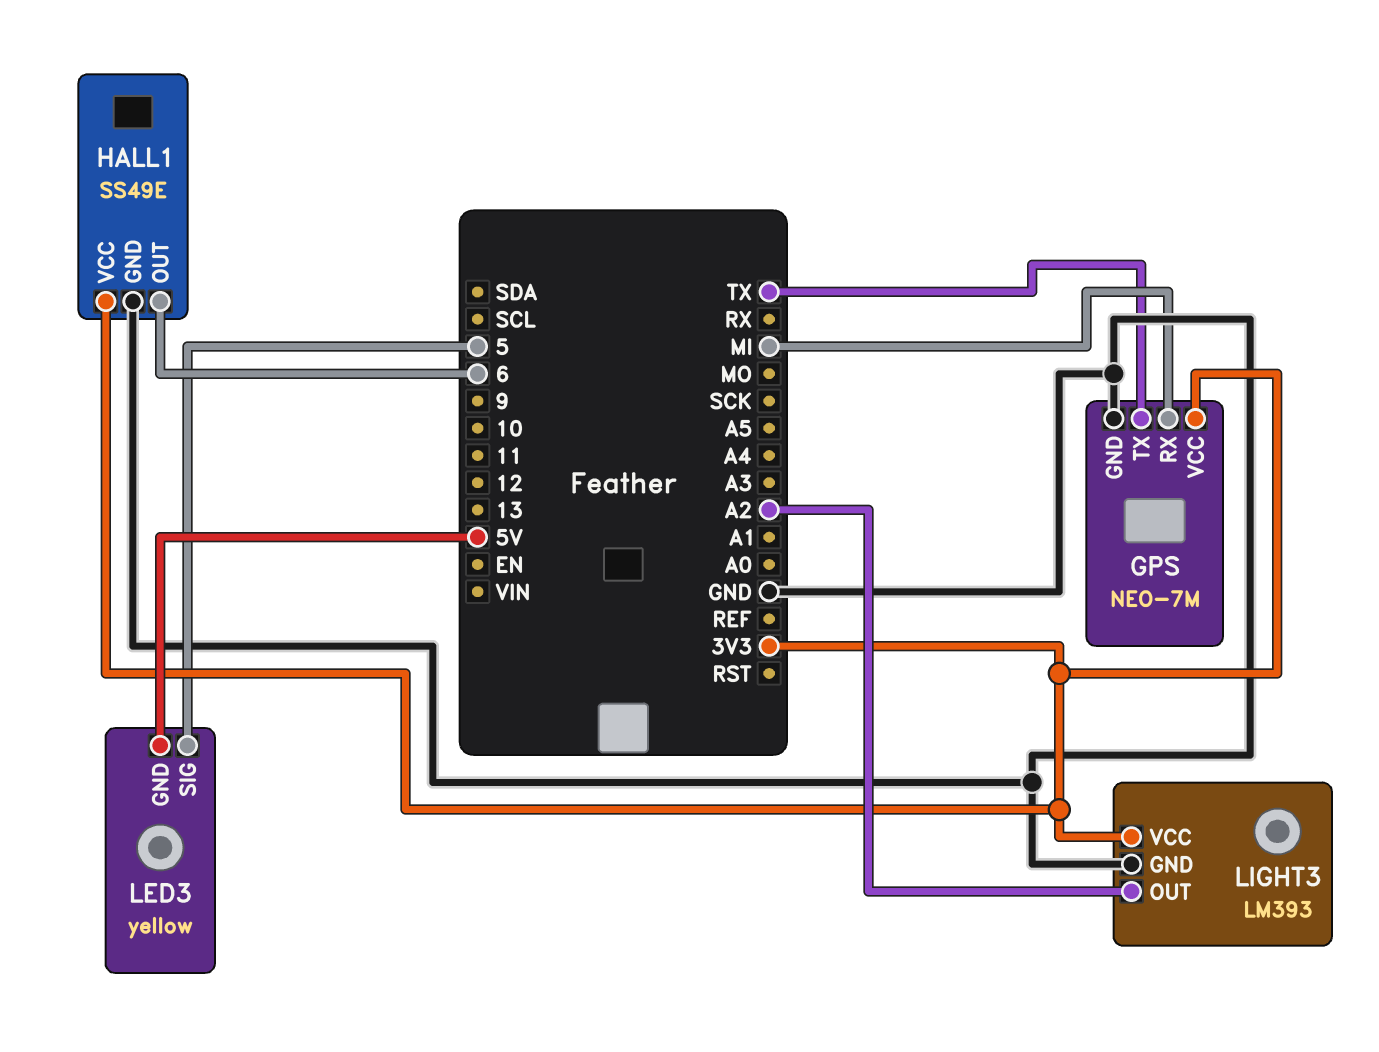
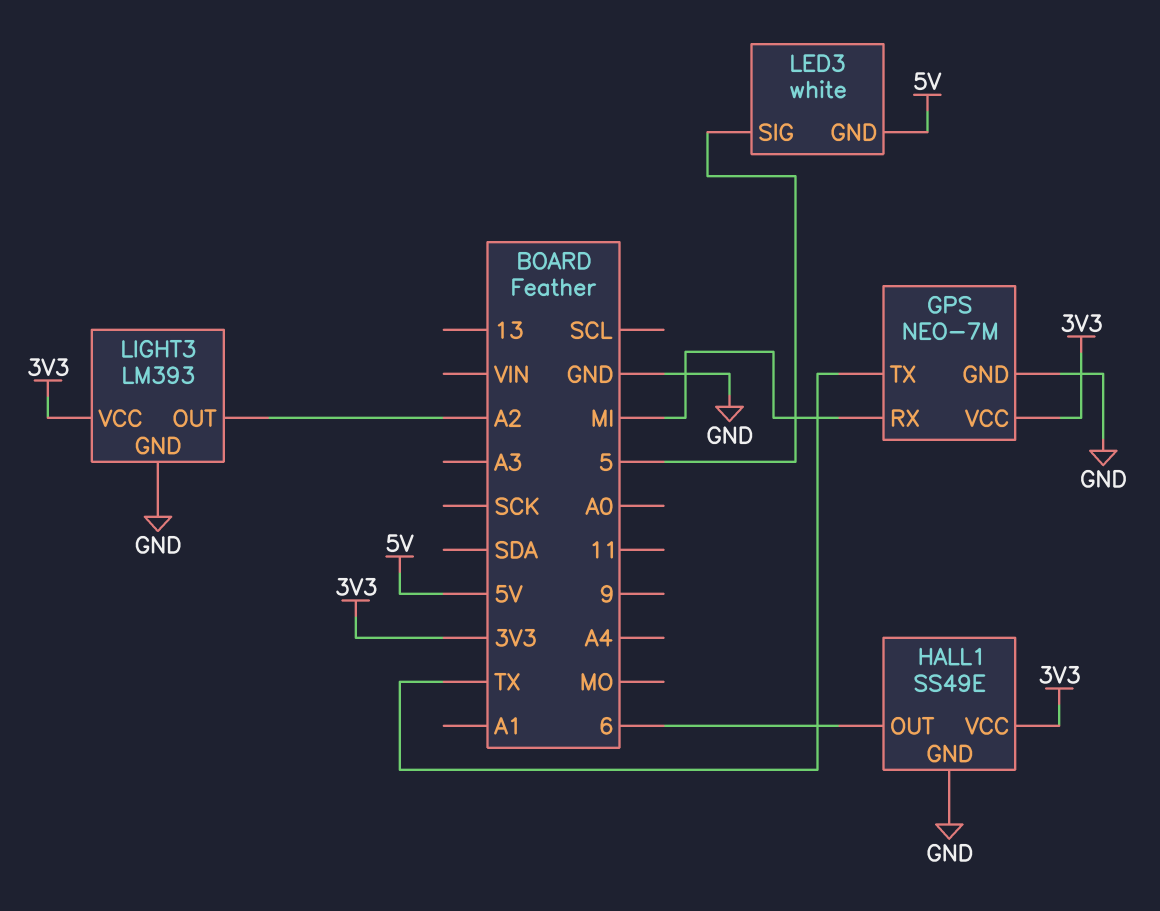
LED3: yellow -> white

